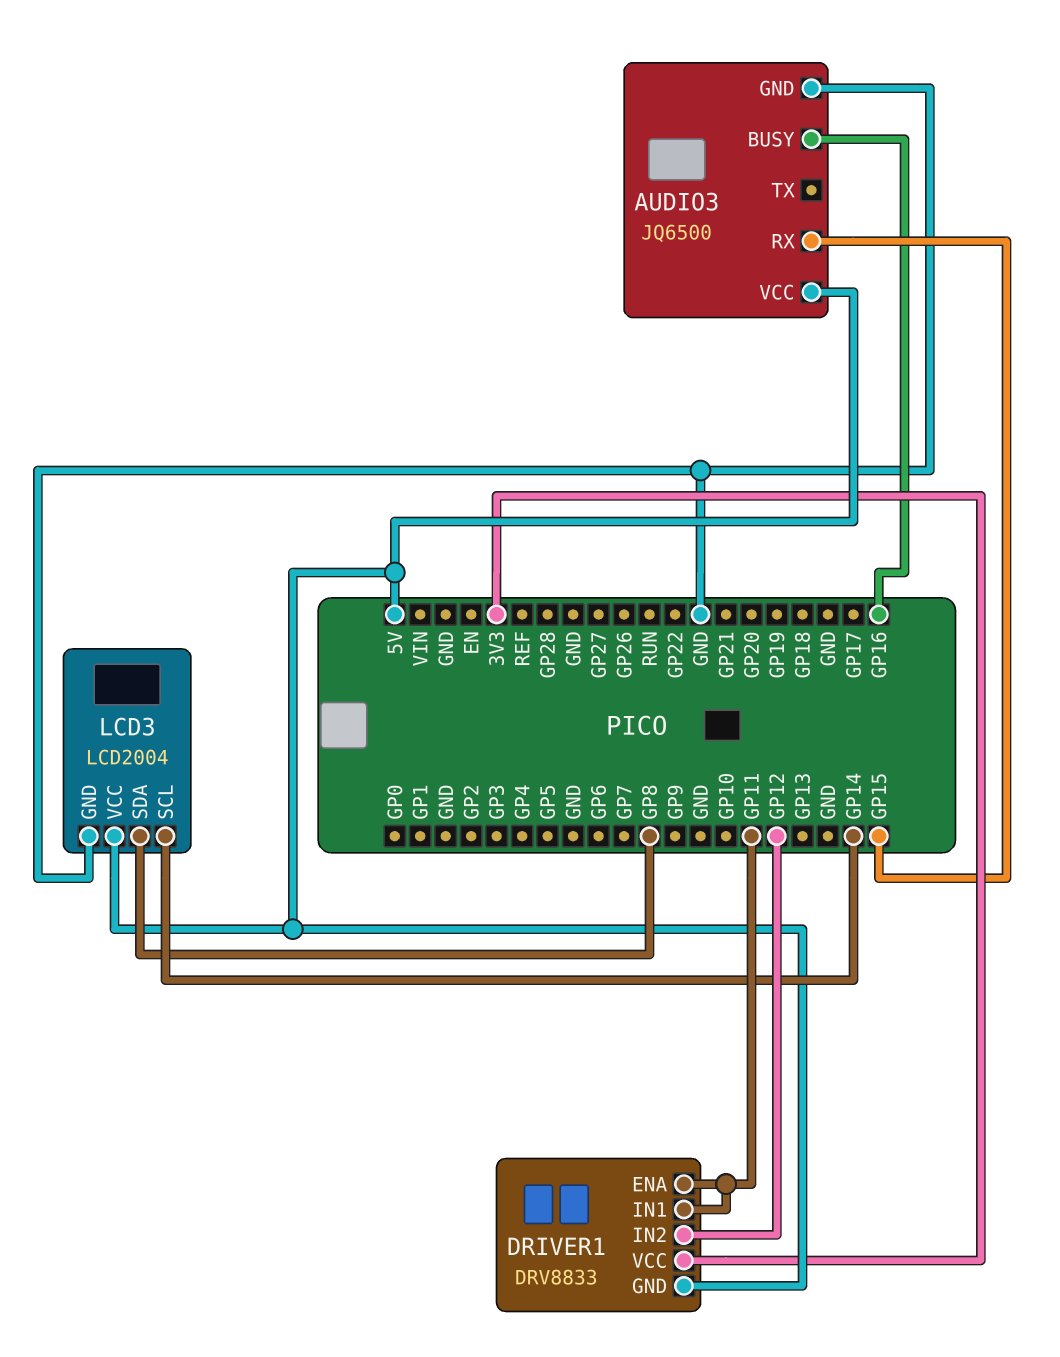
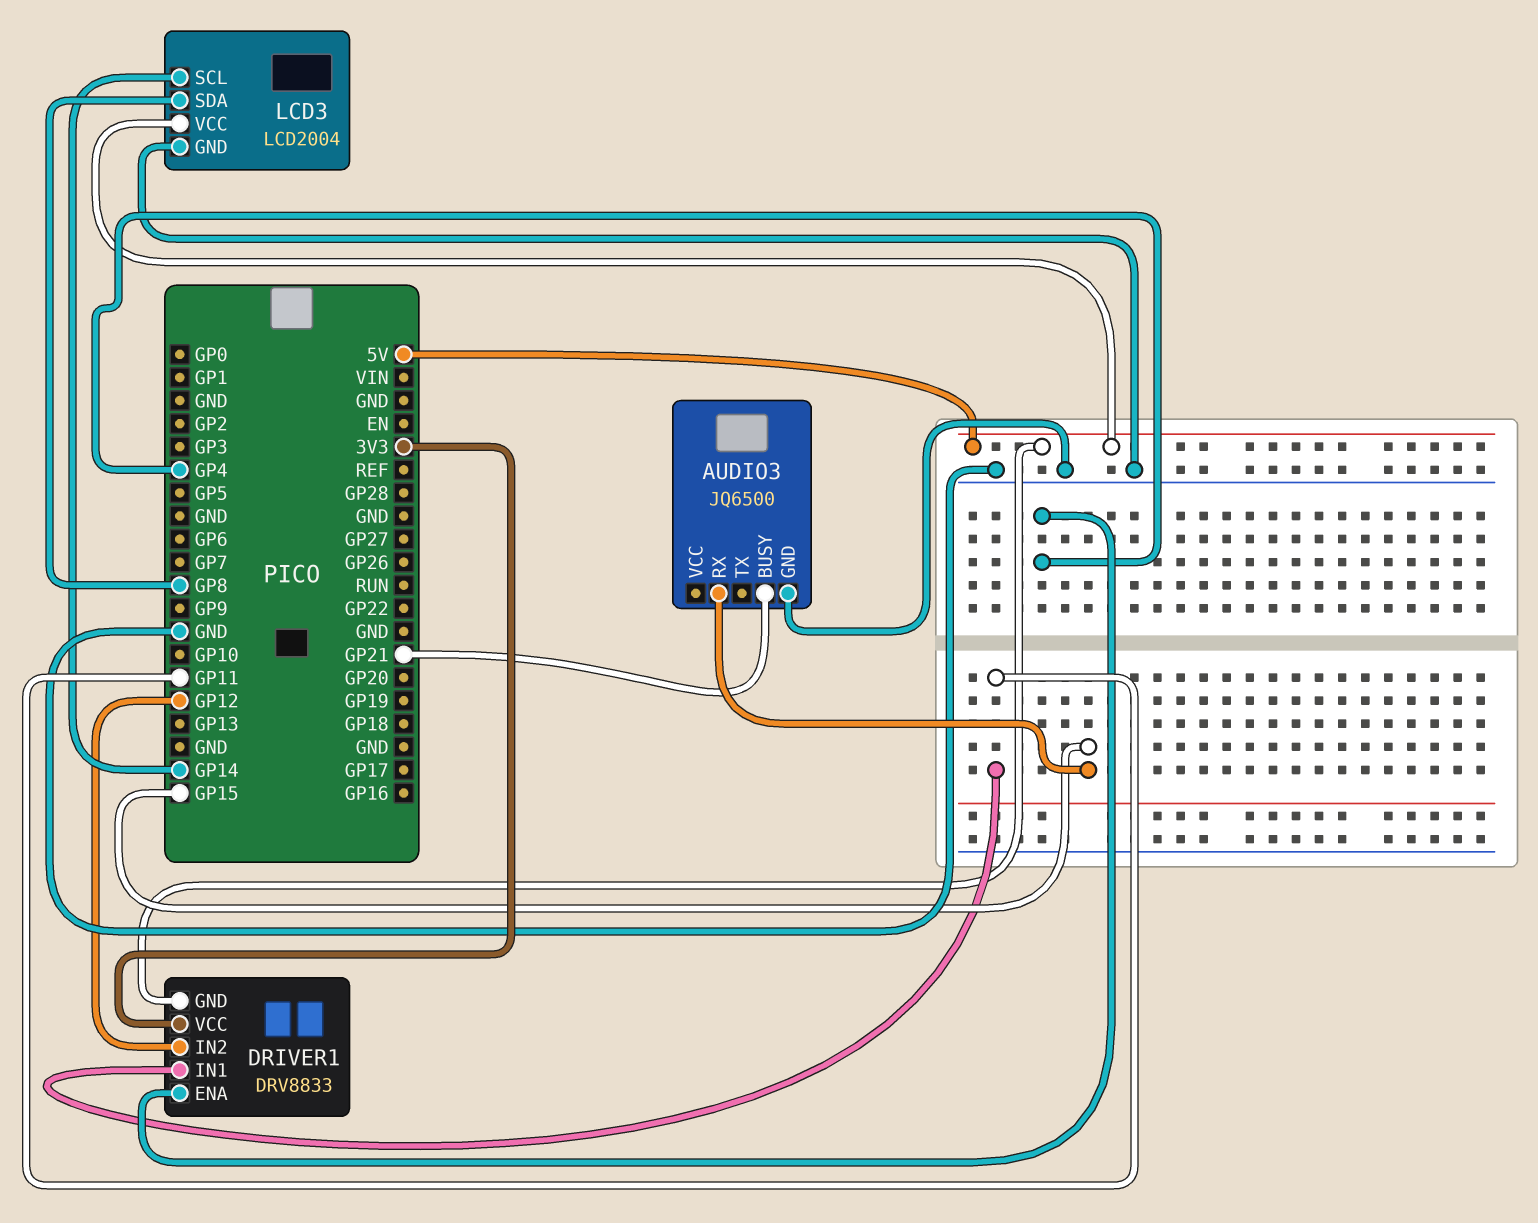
AUDIO3 pin BUSY: GP16 -> GP21
AUDIO3 pin VCC: 5V -> none
DRIVER1 pin ENA: GP11 -> GP4

